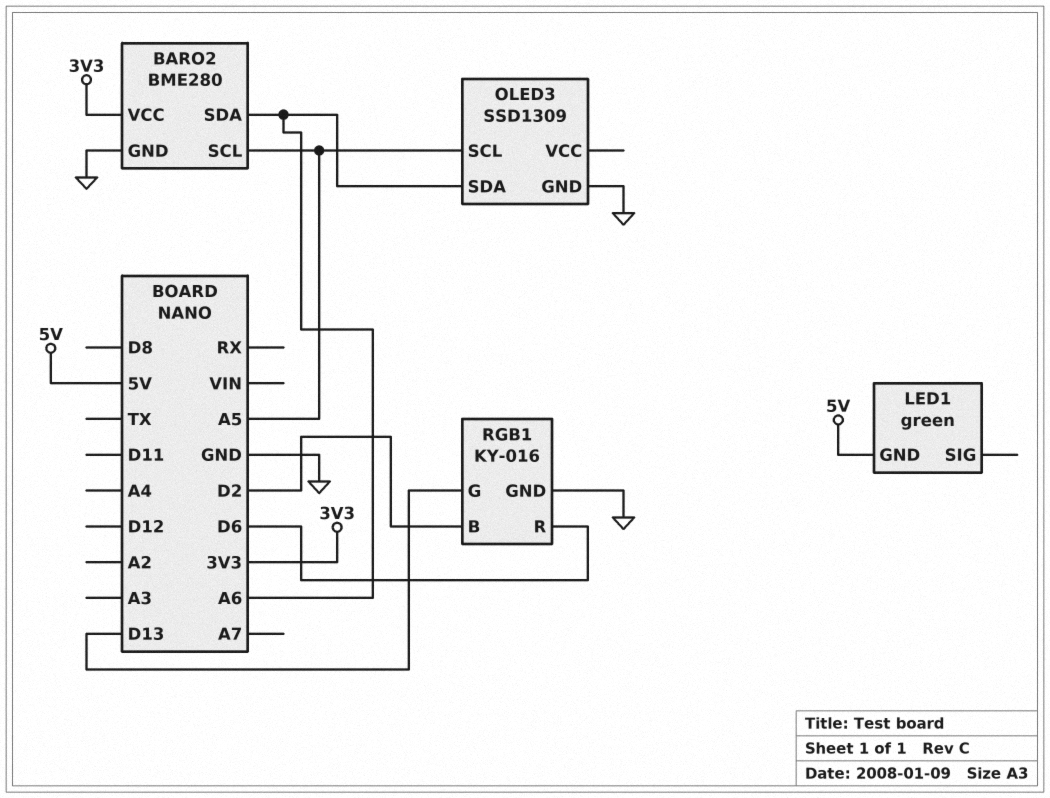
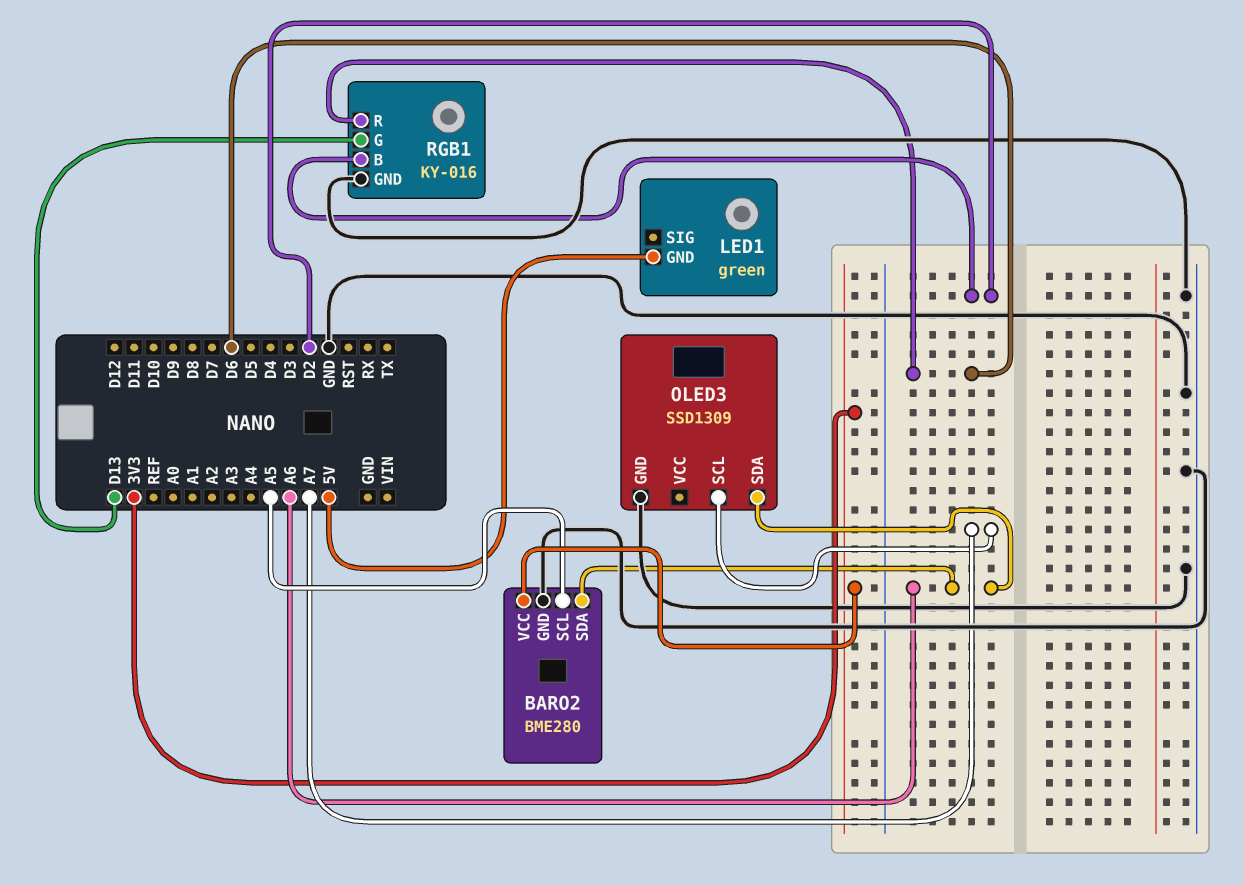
OLED3 pin SCL: A5 -> A7

